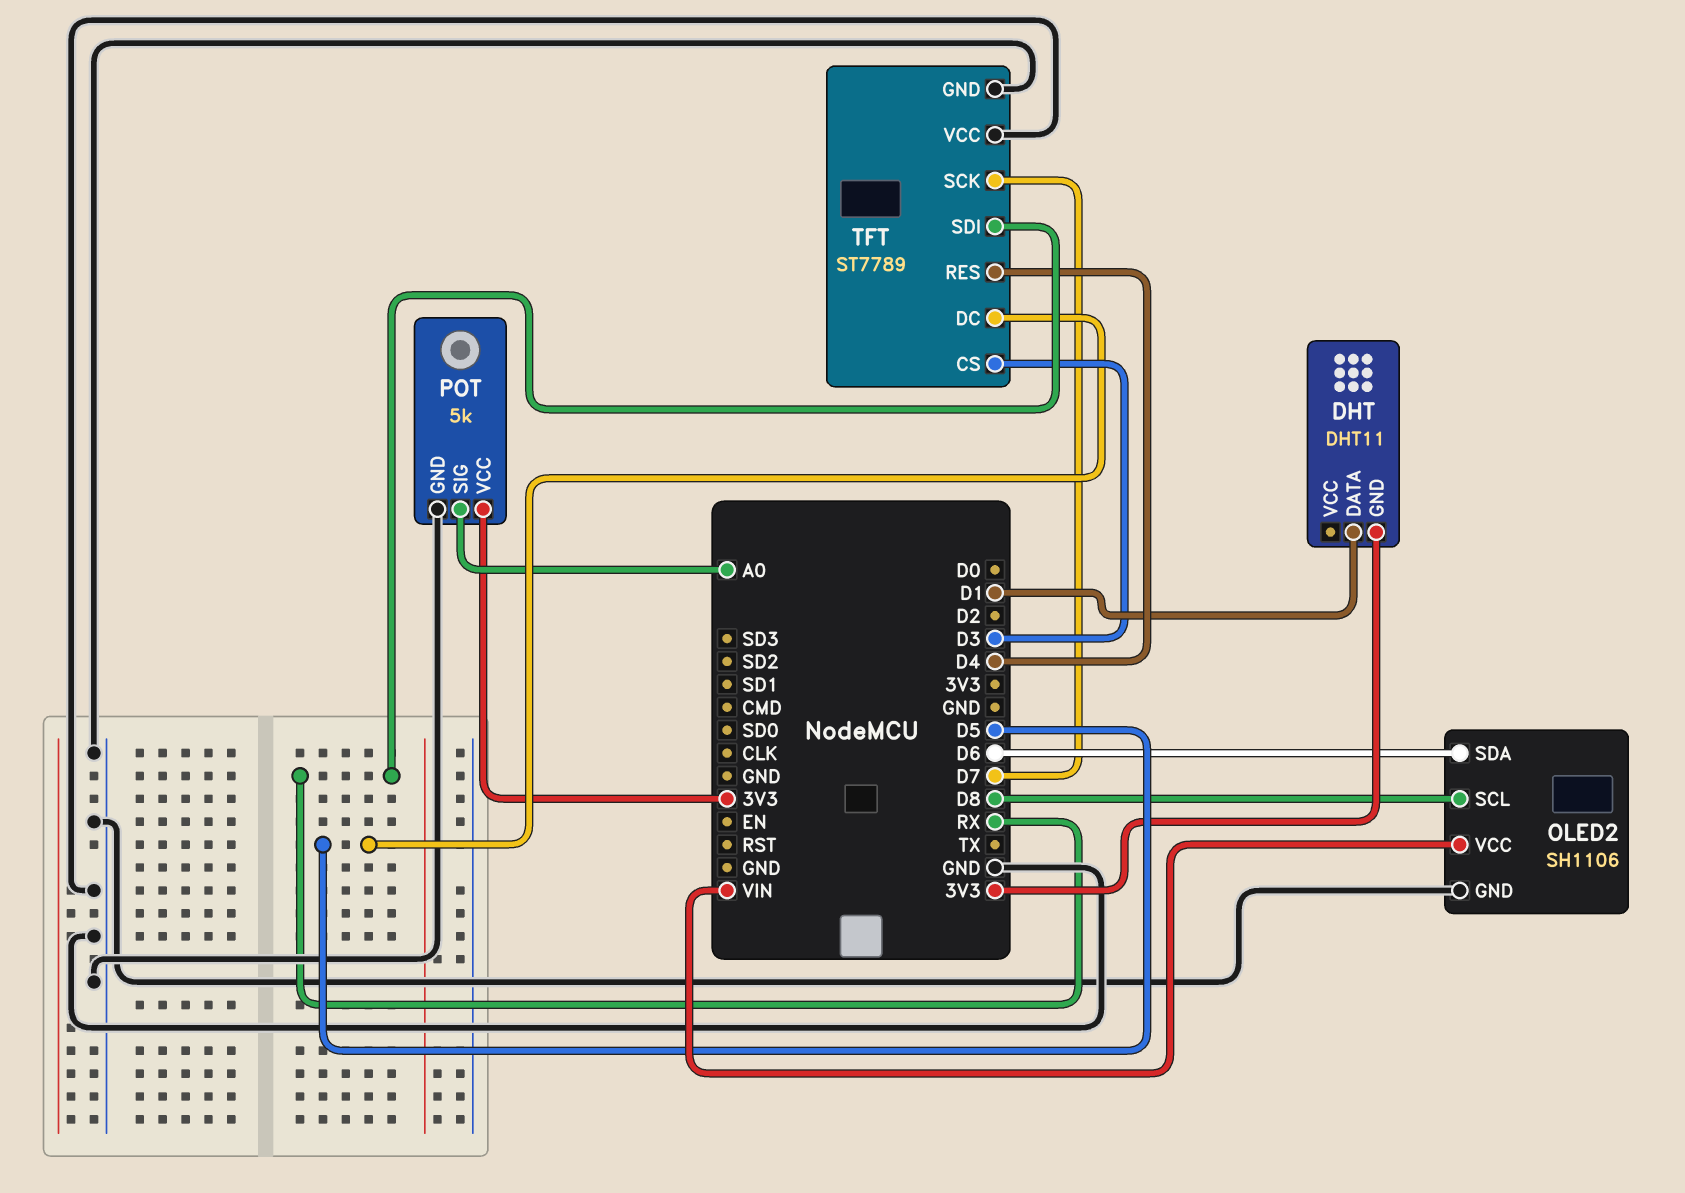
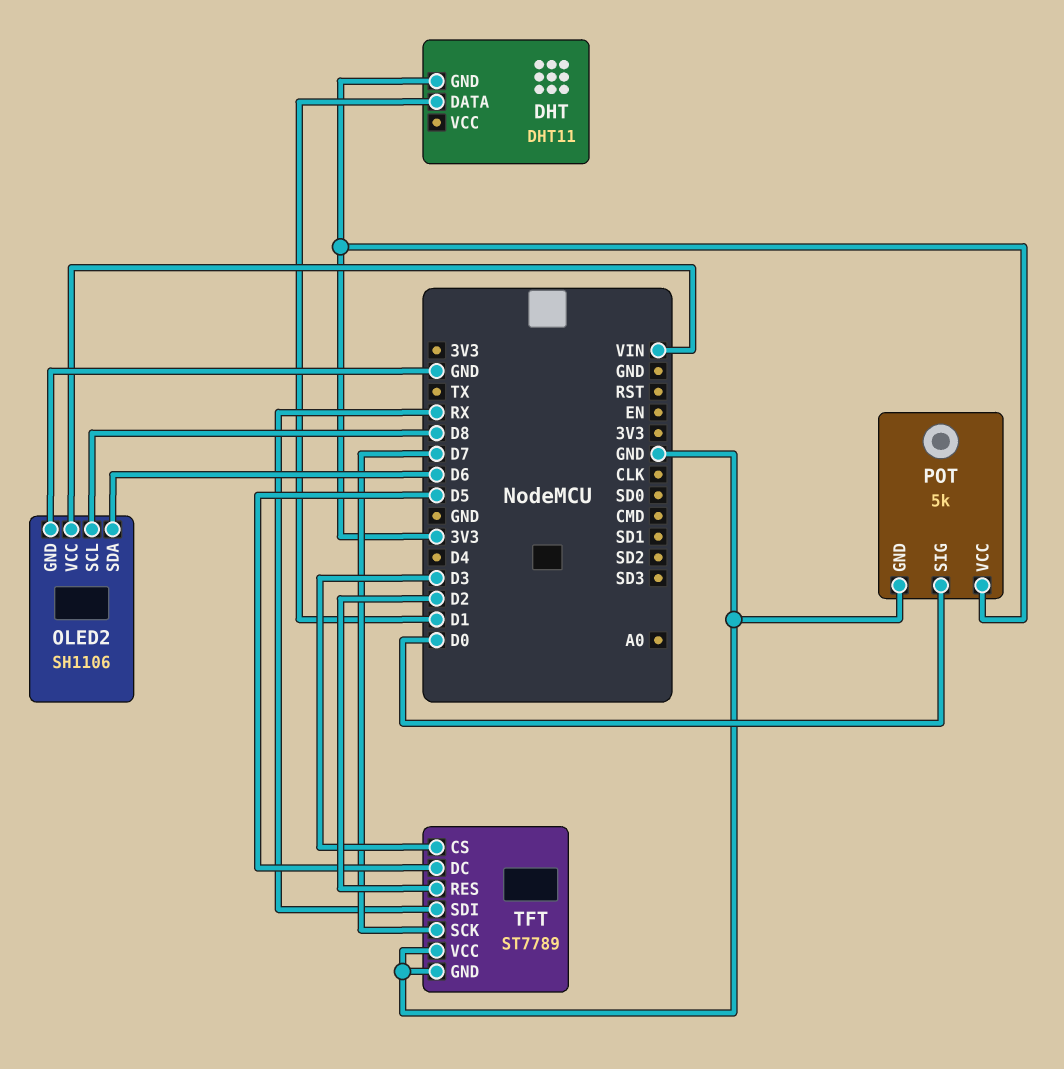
POT pin SIG: A0 -> D0
TFT pin RES: D4 -> D2

